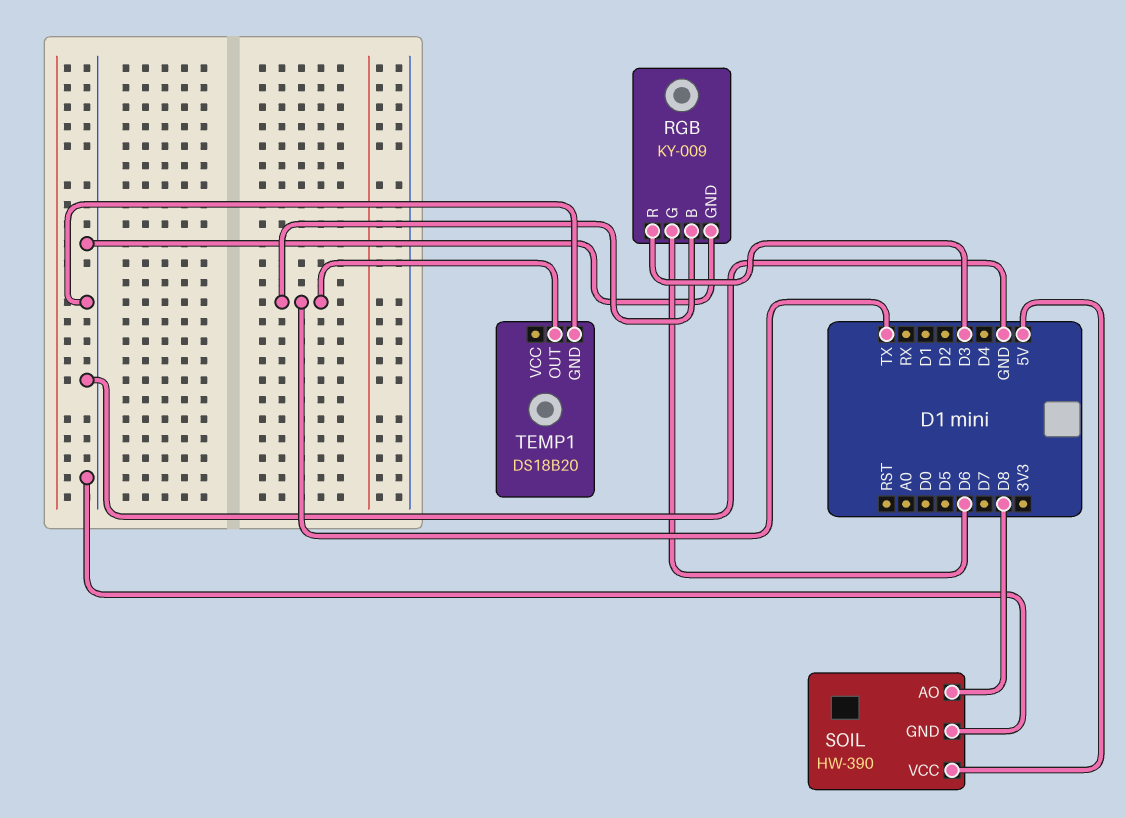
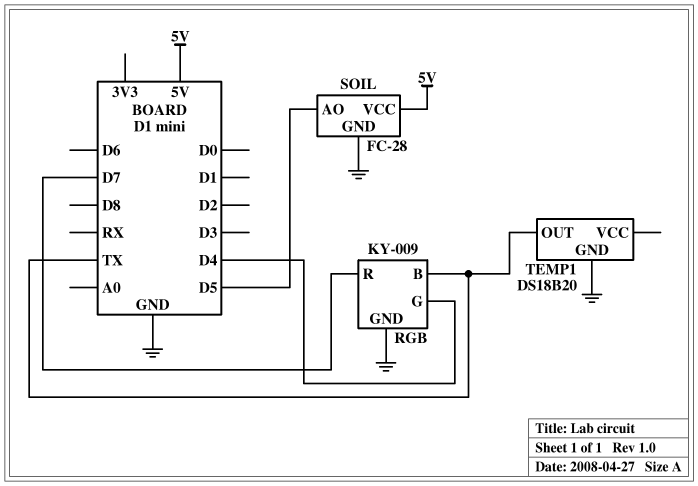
RGB pin G: D6 -> D4
RGB pin R: D3 -> D7
SOIL: HW-390 -> FC-28
SOIL pin AO: D8 -> D5

